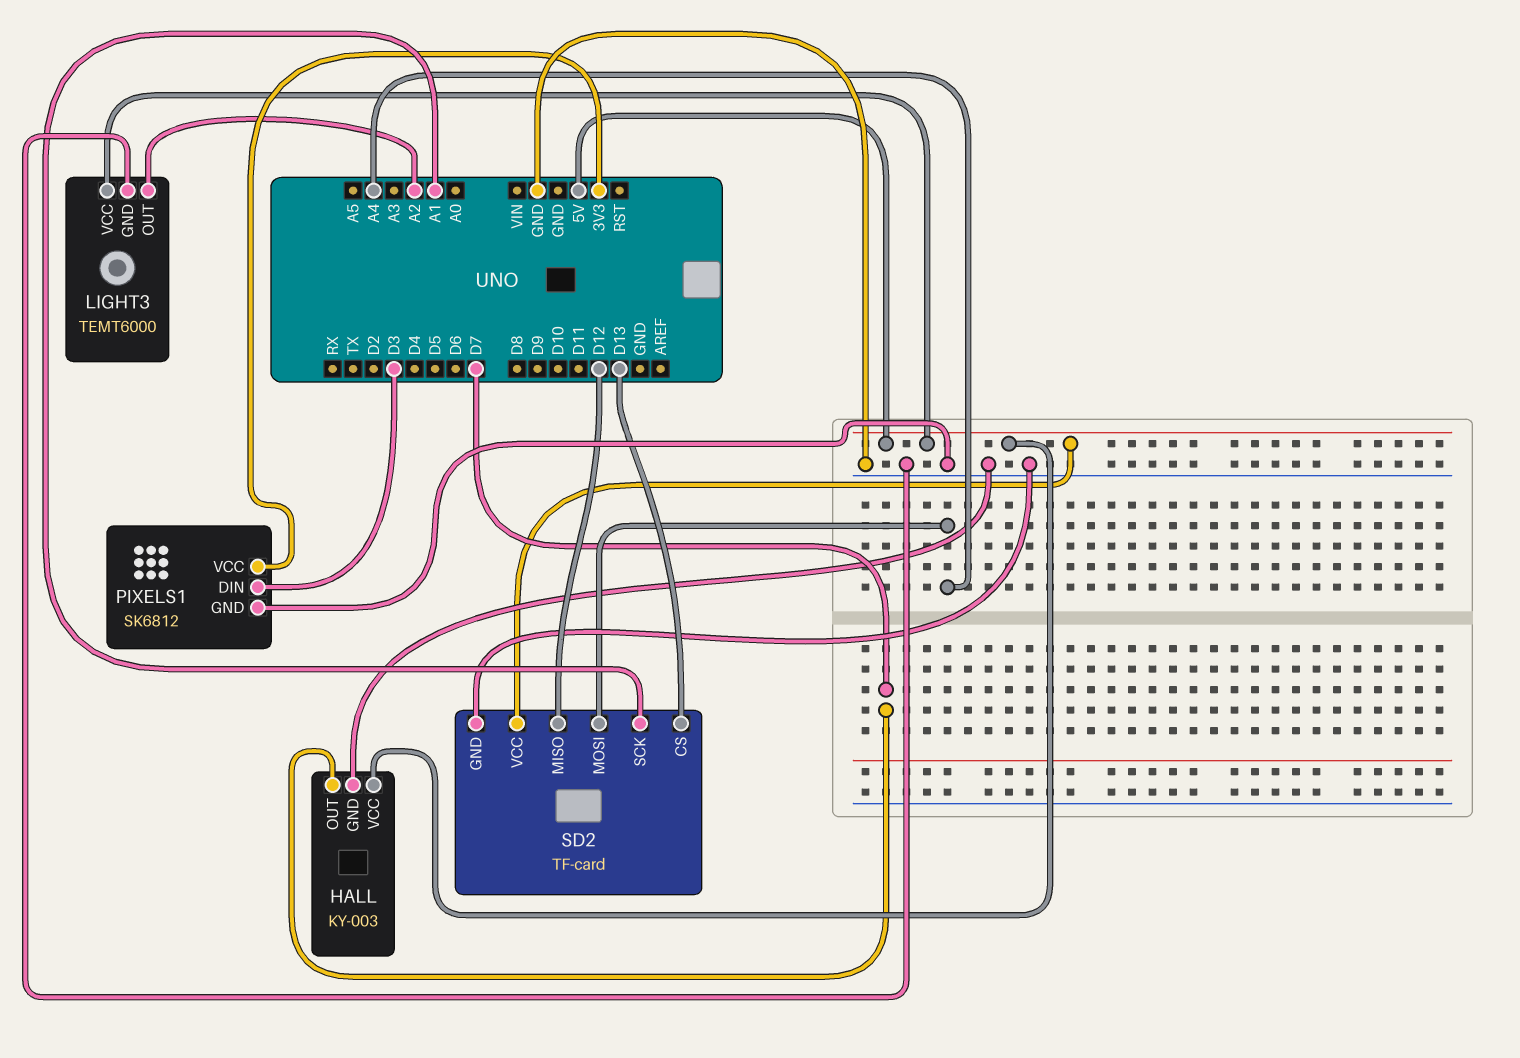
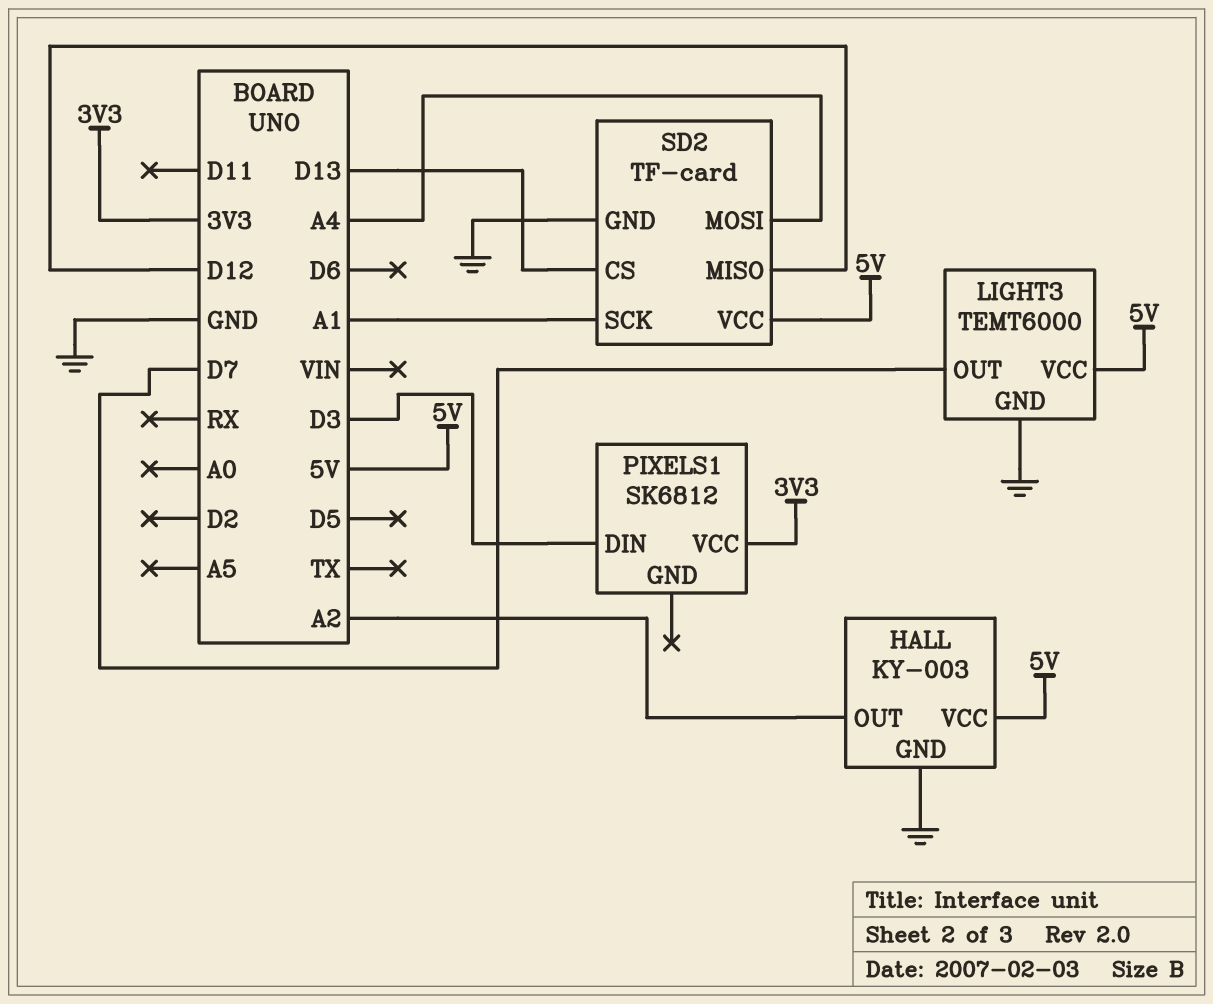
HALL pin OUT: D7 -> A2
LIGHT3 pin OUT: A2 -> D7
PIXELS1 pin GND: GND -> none

